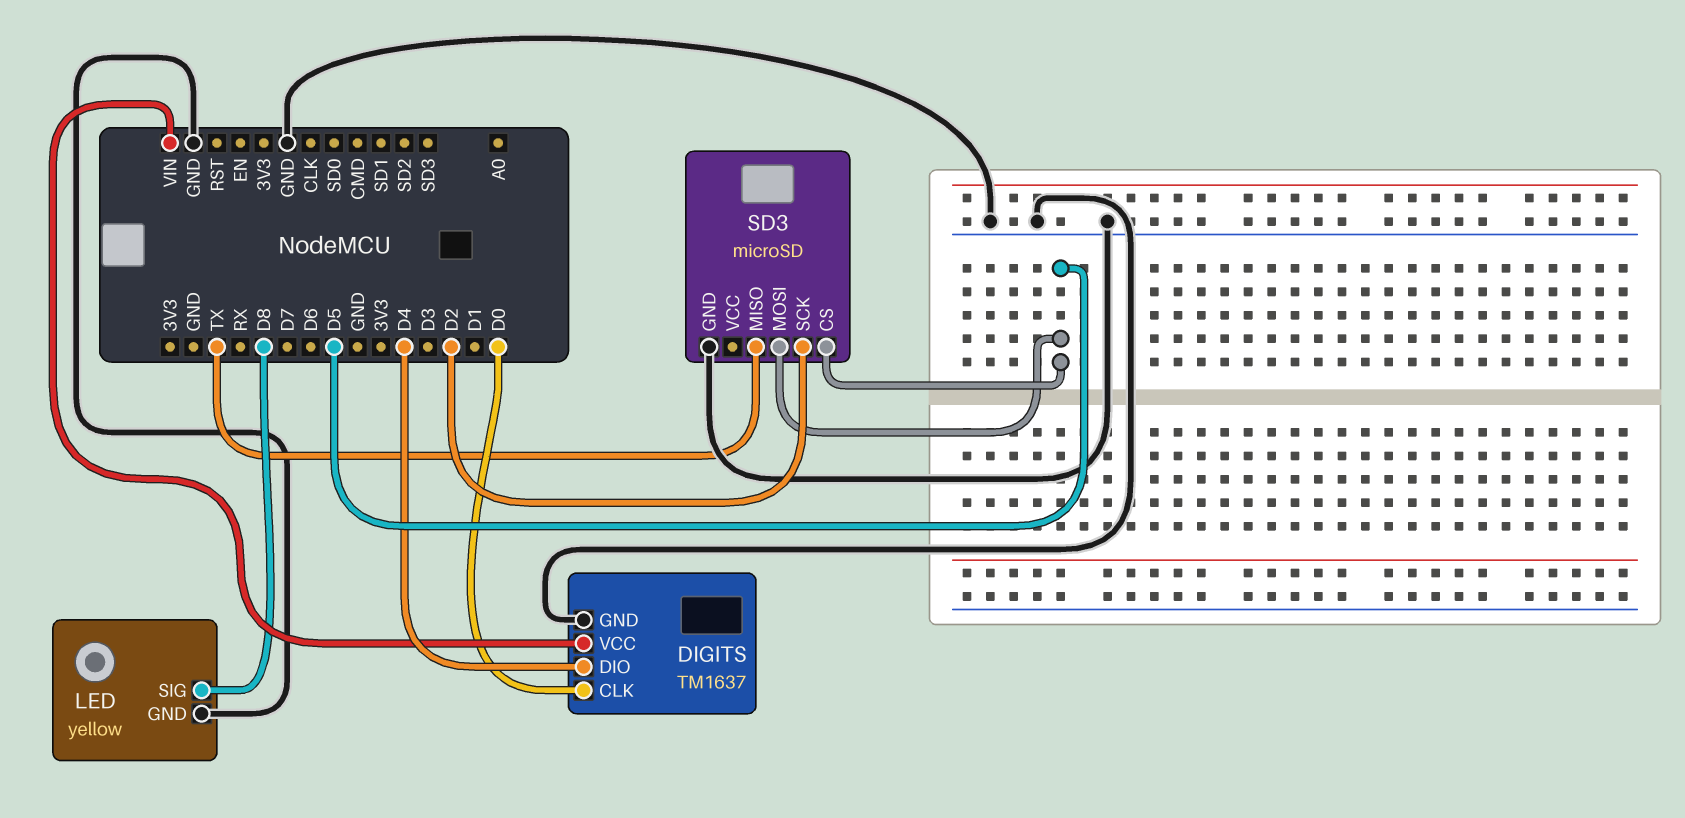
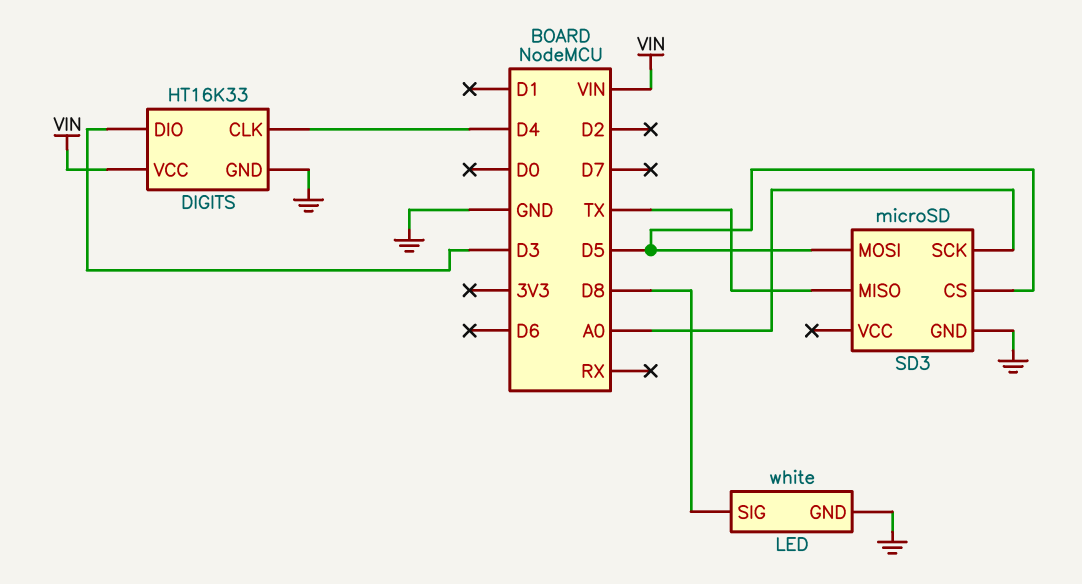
DIGITS: TM1637 -> HT16K33
DIGITS pin CLK: D0 -> D4
DIGITS pin DIO: D4 -> D3
LED: yellow -> white
SD3 pin SCK: D2 -> A0

